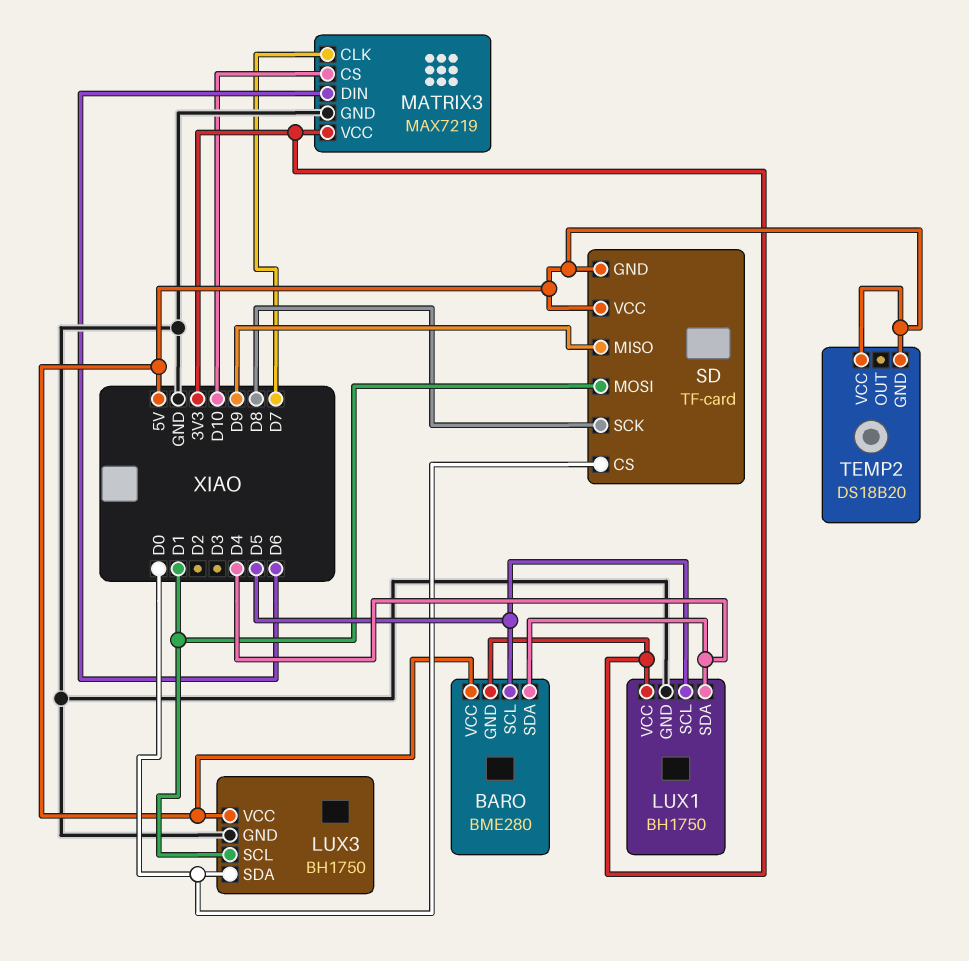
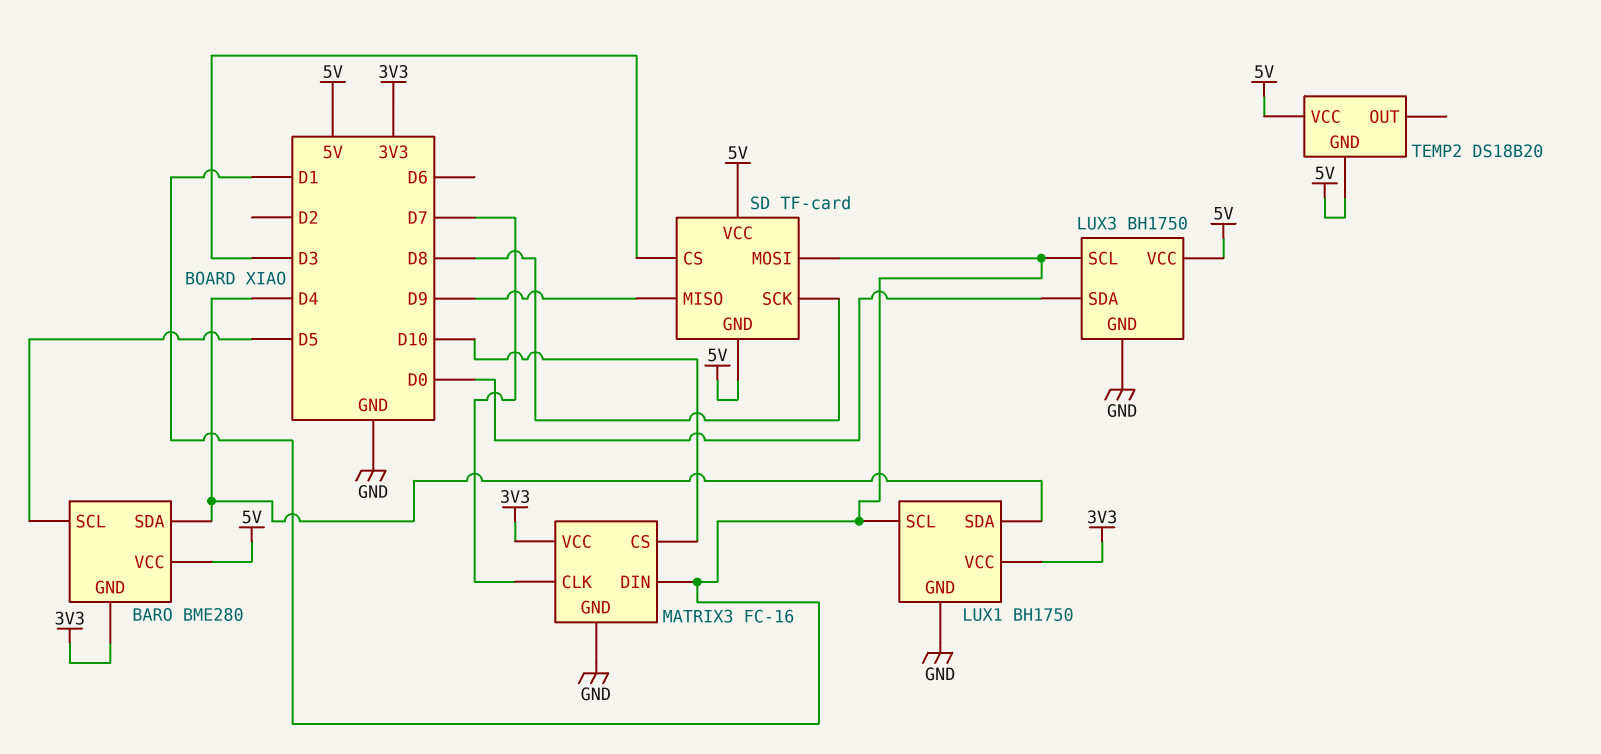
LUX1 pin SCL: D5 -> D1
MATRIX3: MAX7219 -> FC-16
MATRIX3 pin DIN: D6 -> D1
SD pin CS: D0 -> D3

